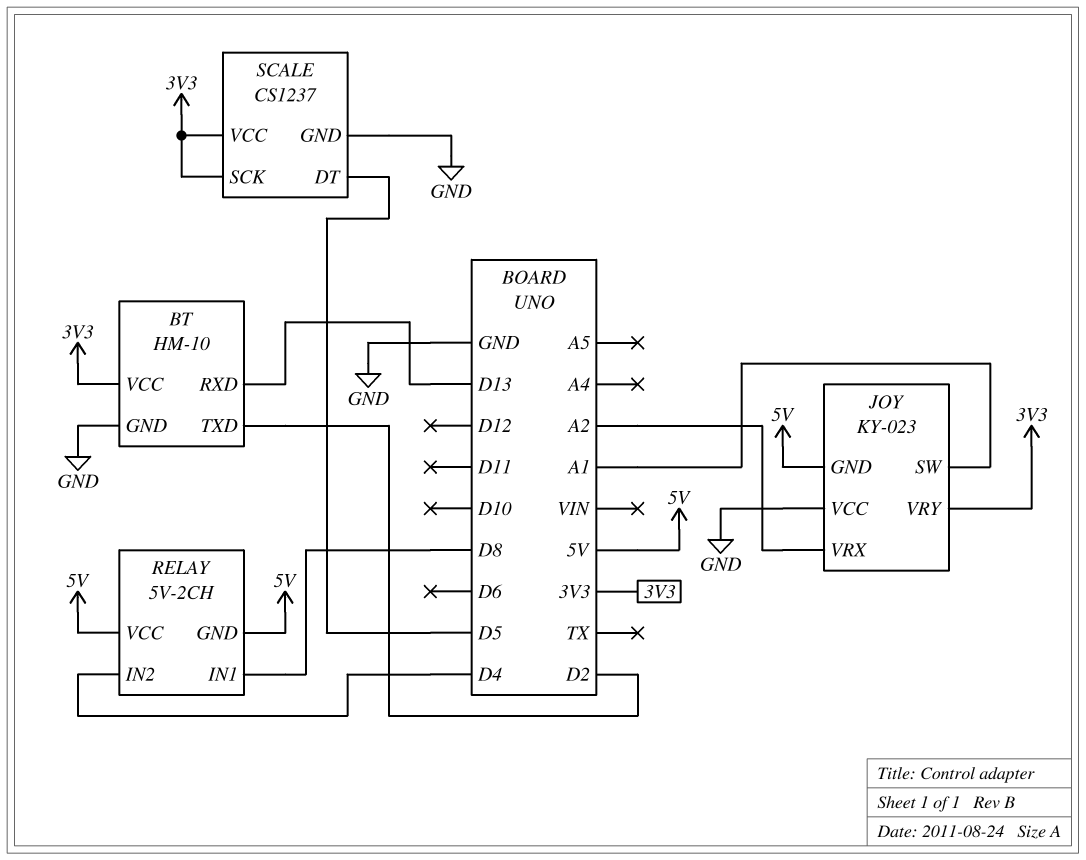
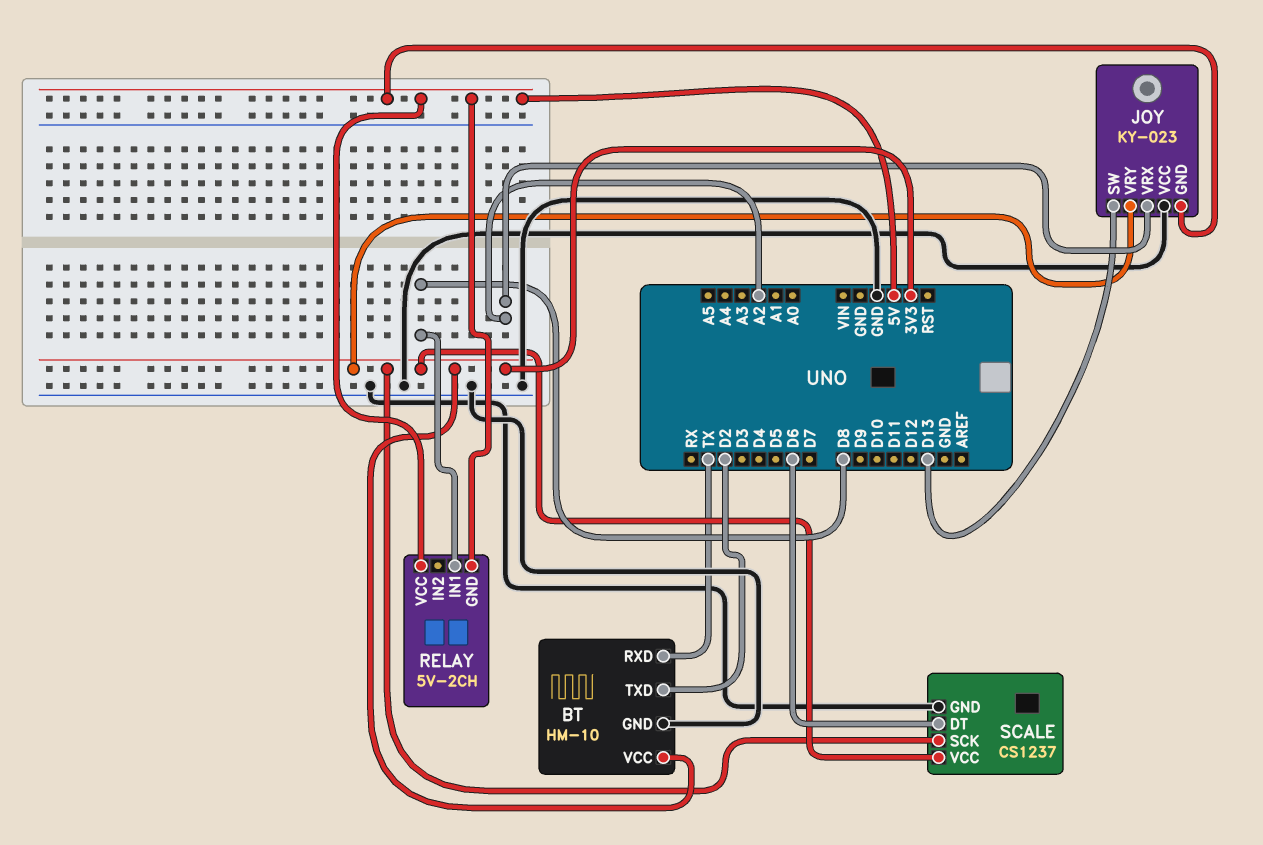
BT pin RXD: D13 -> TX
JOY pin SW: A1 -> D13
RELAY pin IN2: D4 -> none
SCALE pin DT: D5 -> D6

